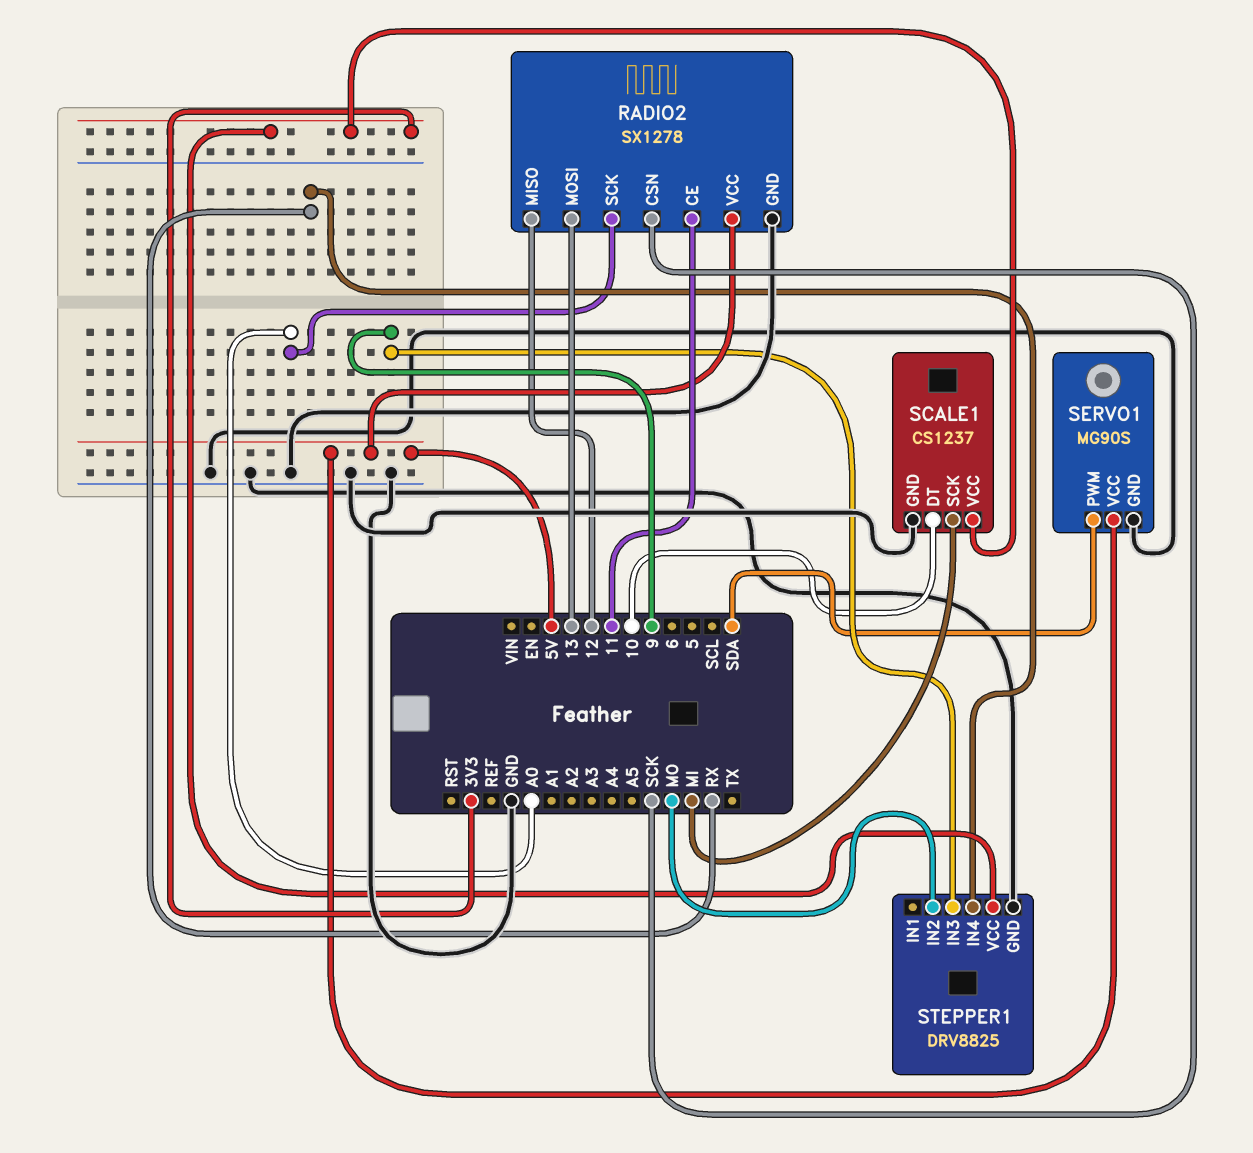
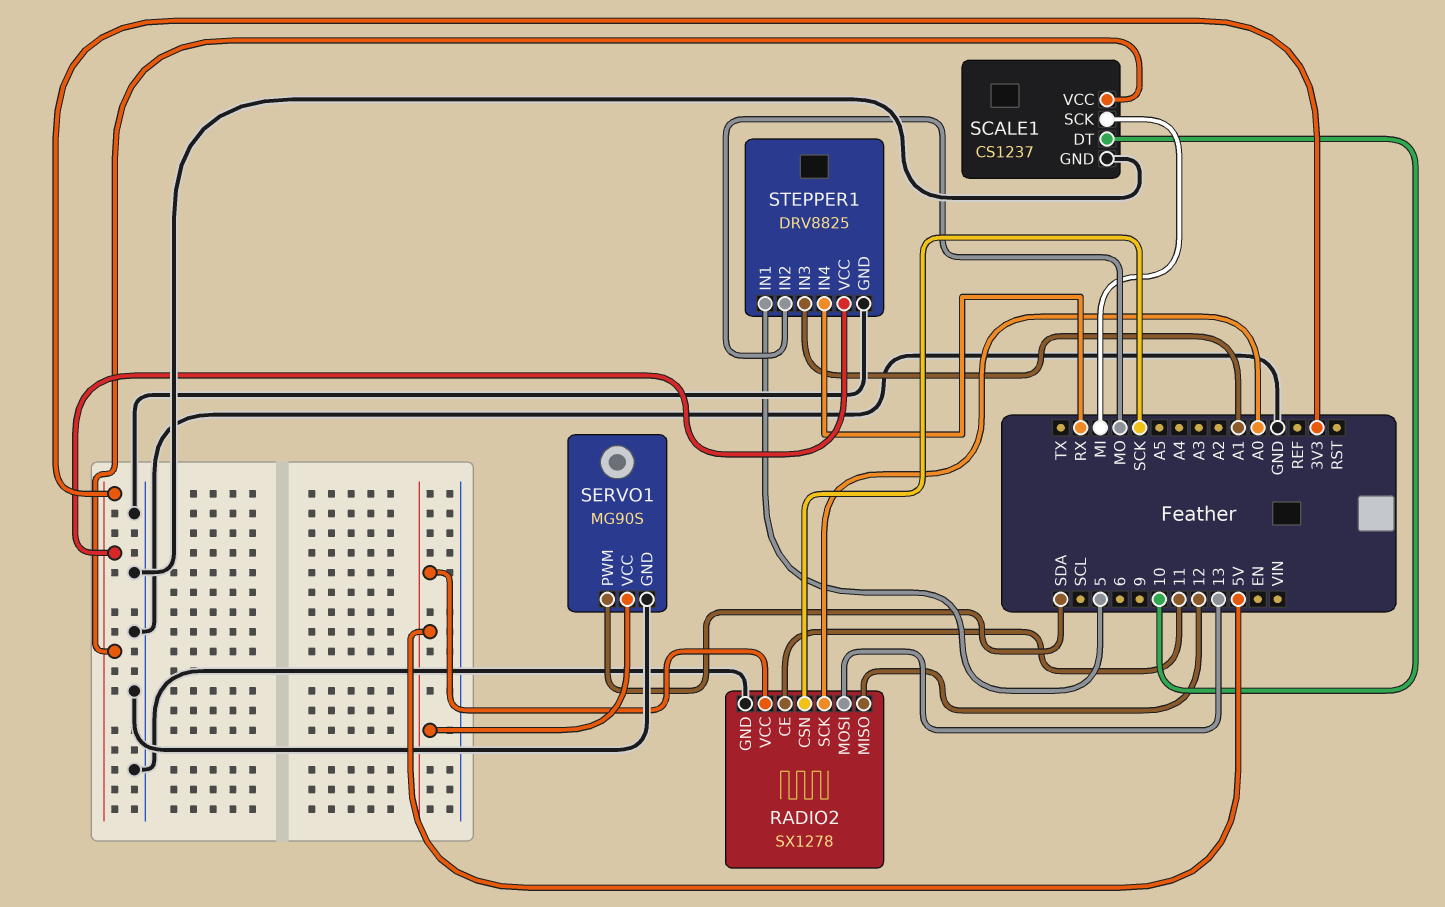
STEPPER1 pin IN1: none -> 5
STEPPER1 pin IN3: 9 -> A1

